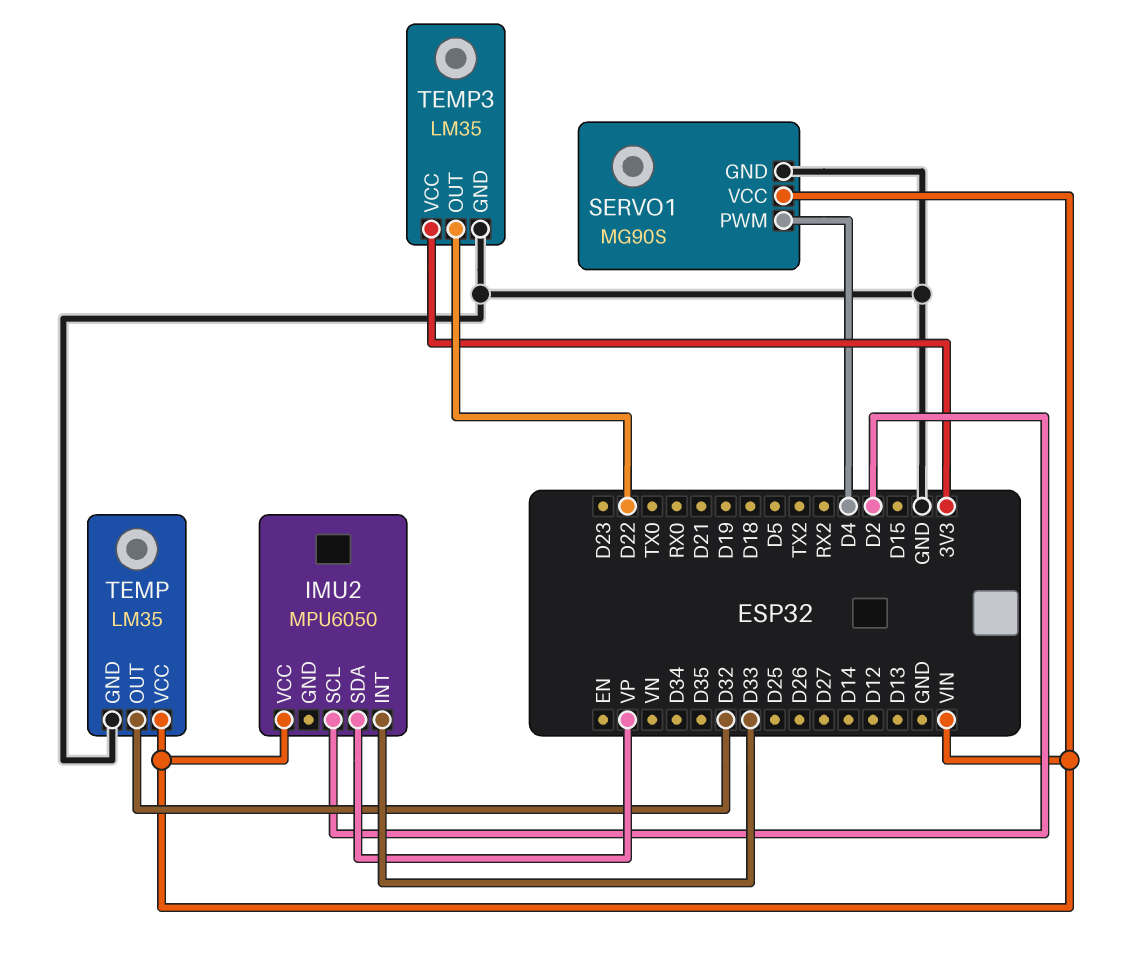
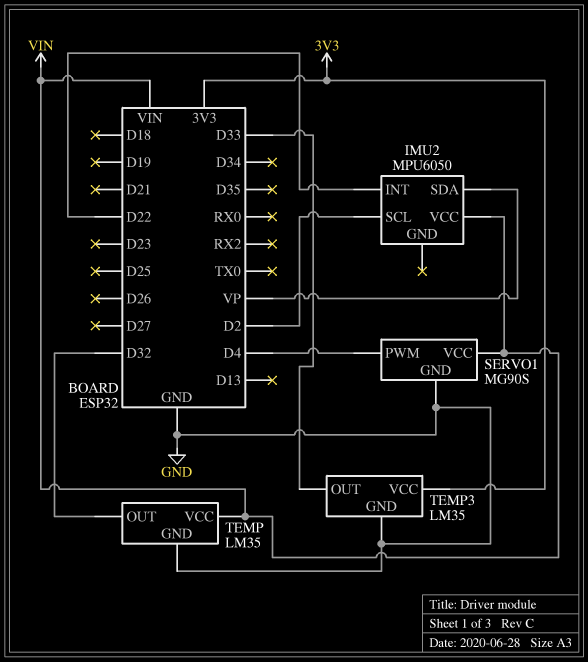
IMU2 pin INT: D33 -> D22
TEMP3 pin OUT: D22 -> D33

